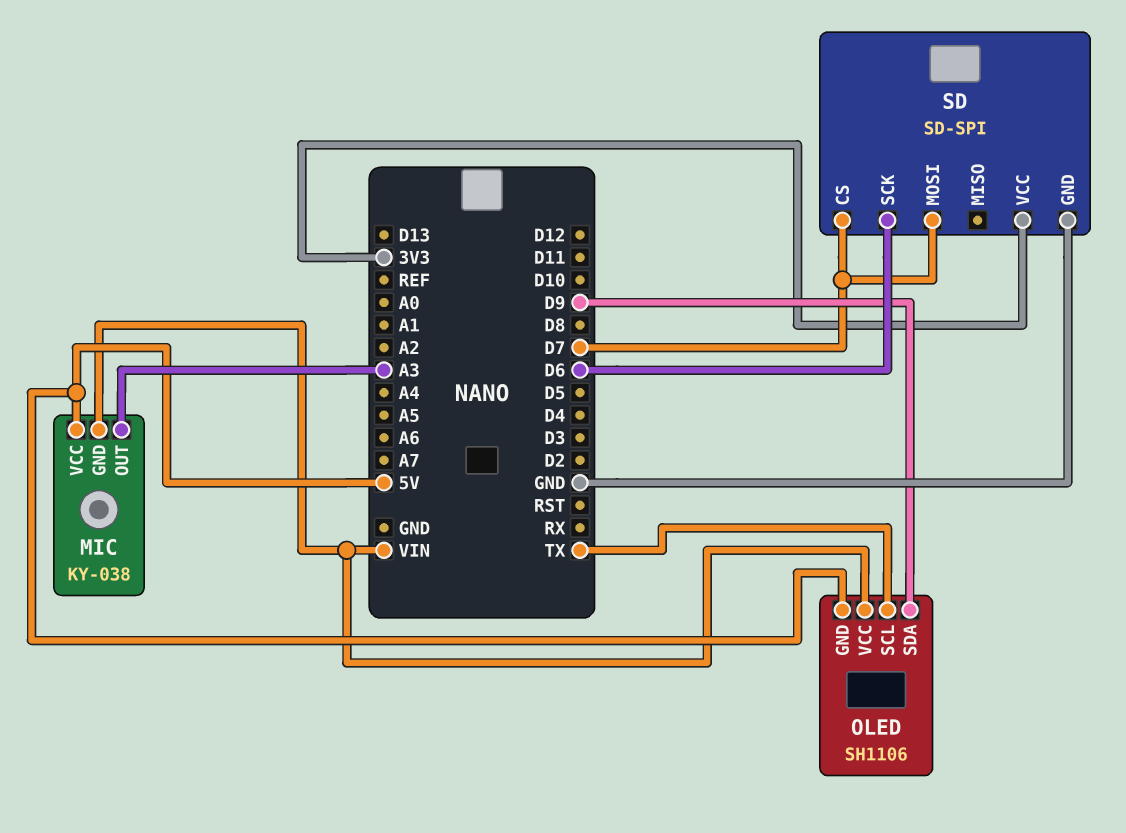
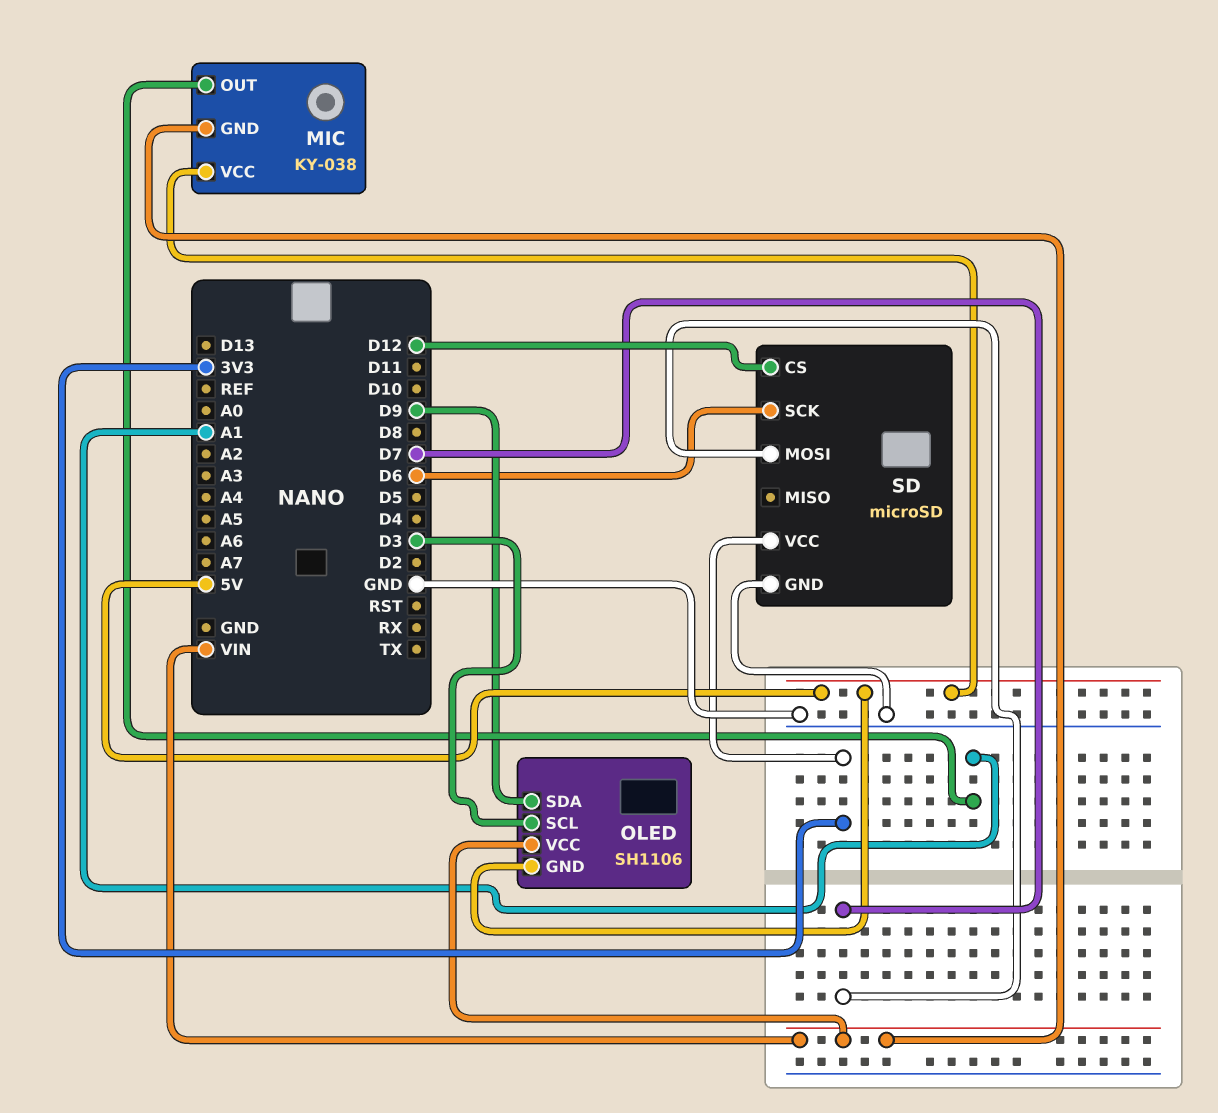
MIC pin OUT: A3 -> A1
OLED pin SCL: TX -> D3
SD: SD-SPI -> microSD
SD pin CS: D7 -> D12

